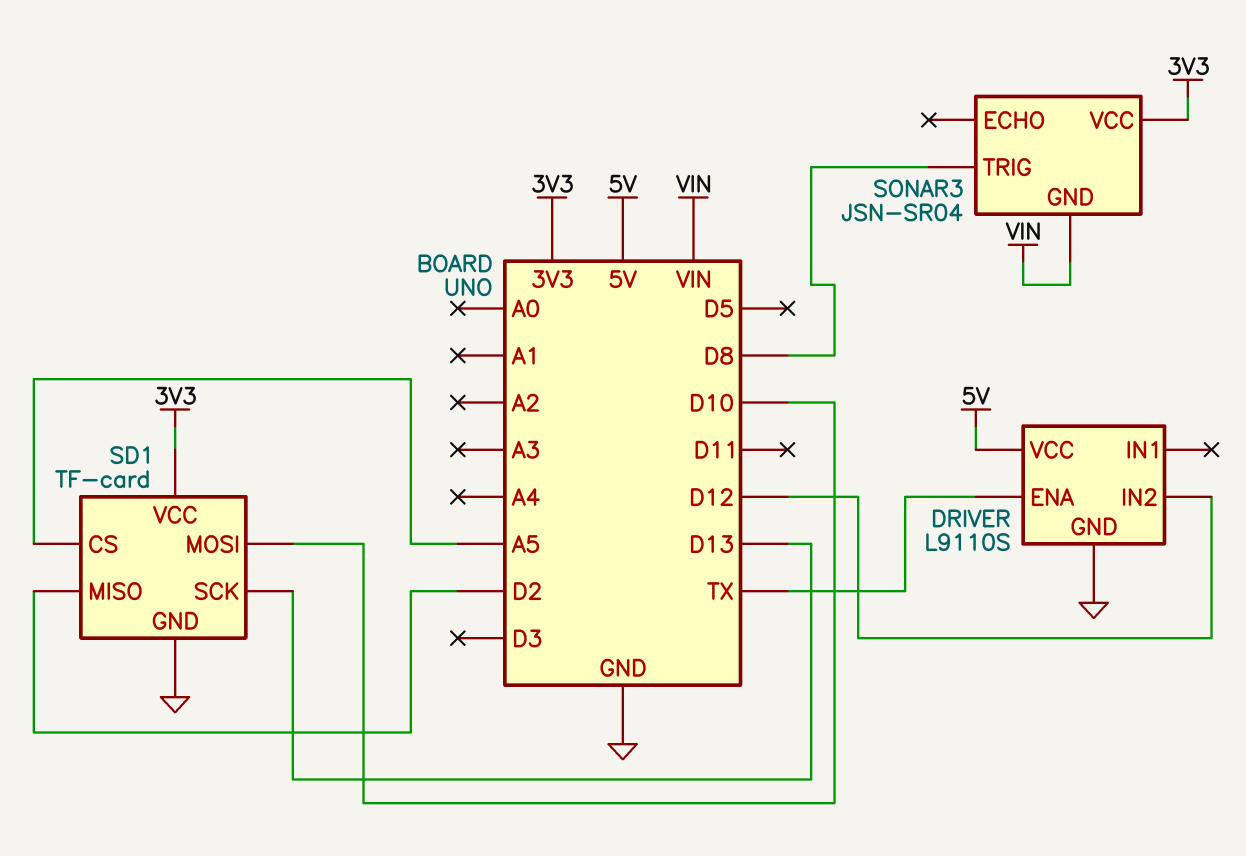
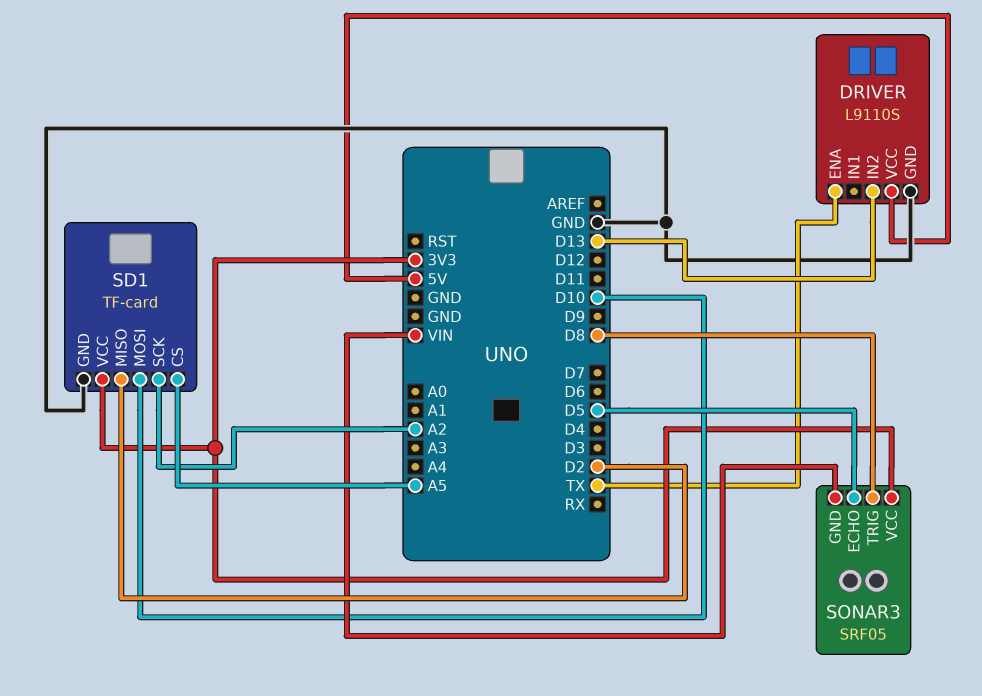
DRIVER pin IN2: D12 -> D13
SD1 pin SCK: D13 -> A2
SONAR3: JSN-SR04 -> SRF05
SONAR3 pin ECHO: none -> D5

